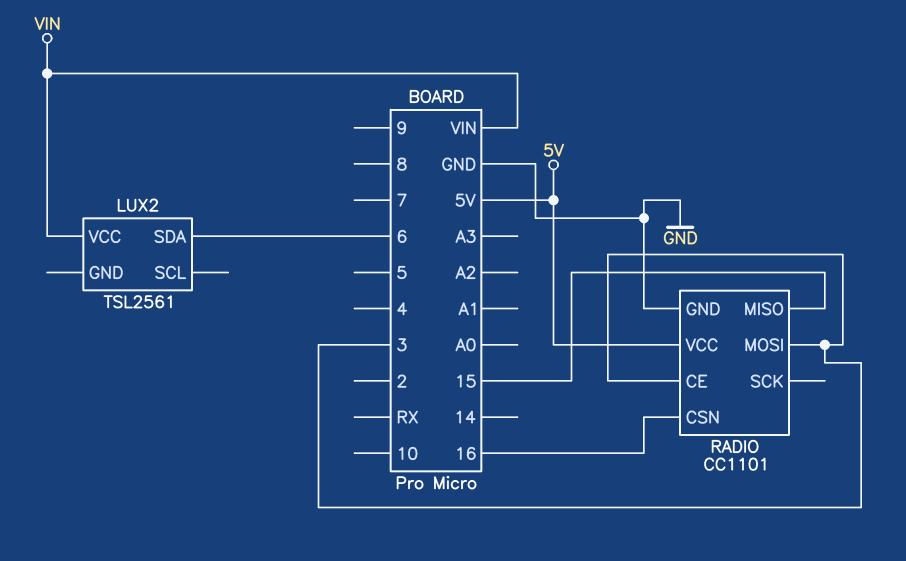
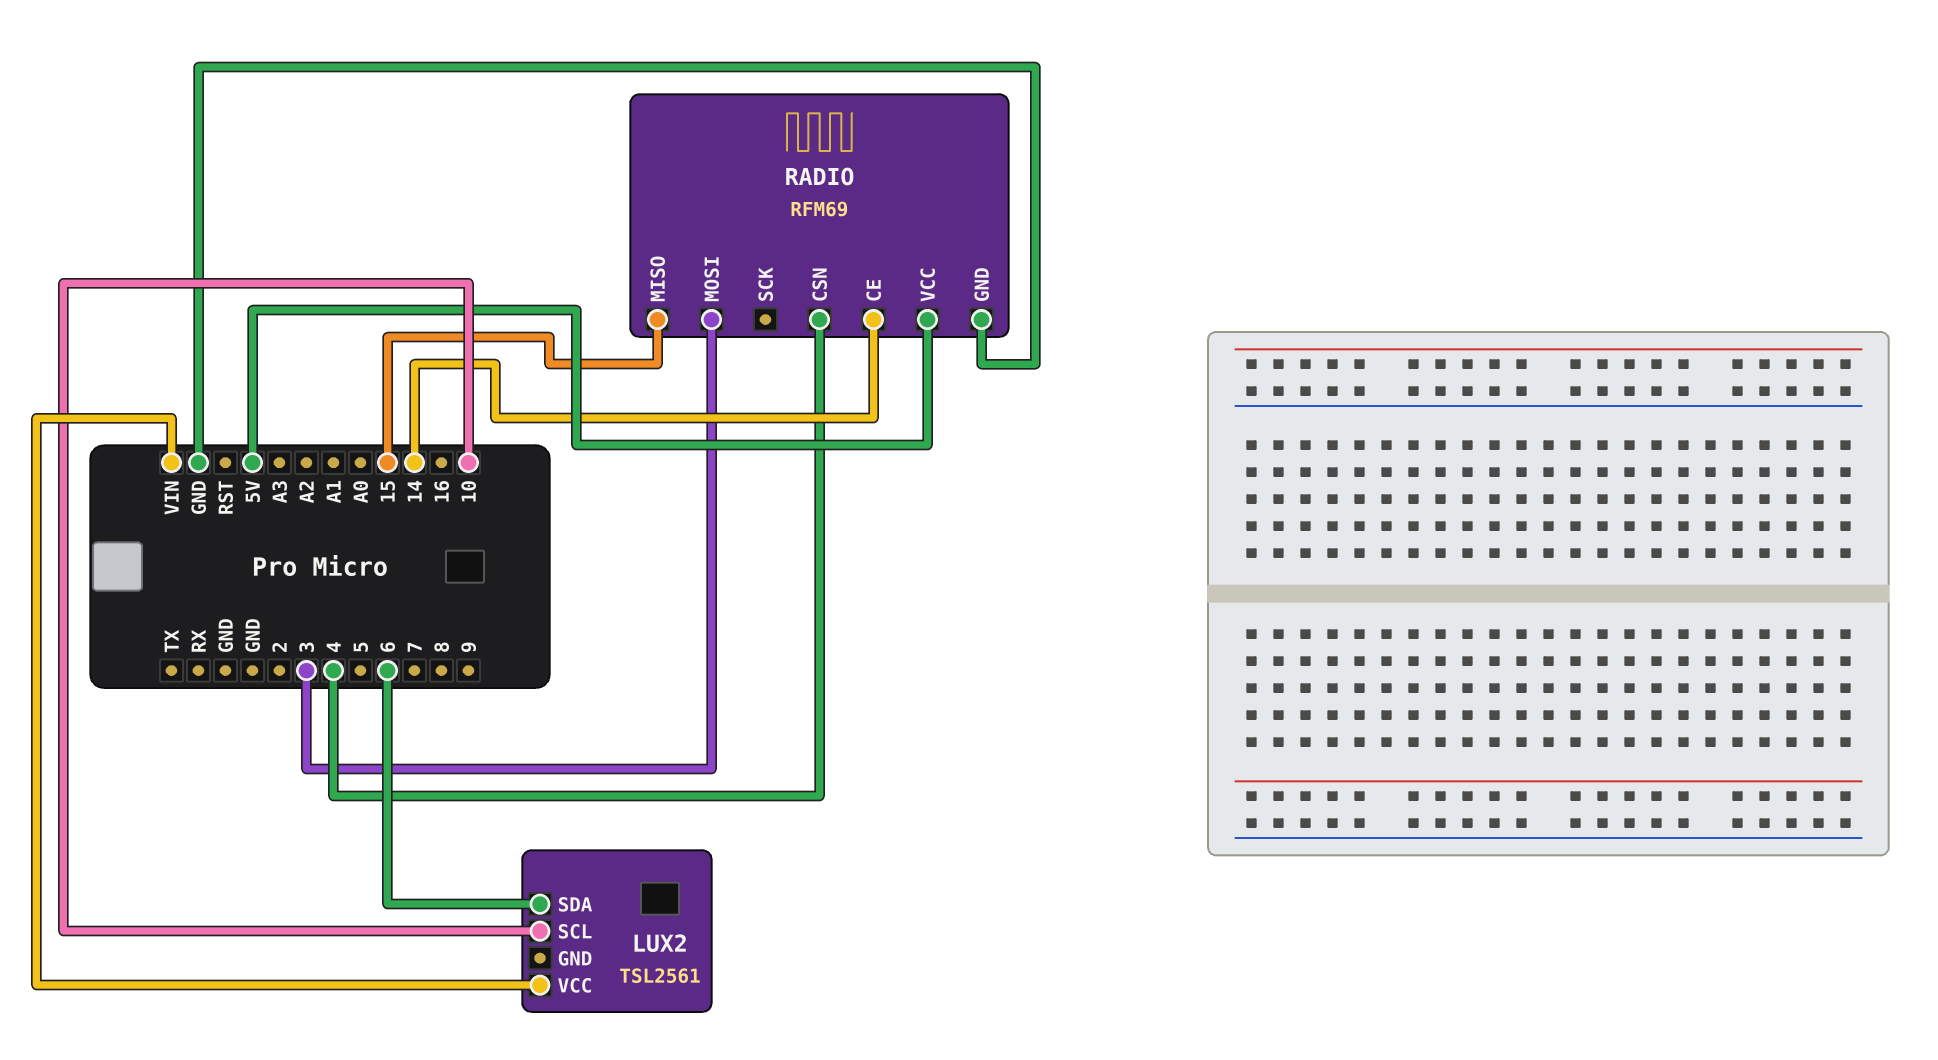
LUX2 pin SCL: none -> 10
RADIO: CC1101 -> RFM69
RADIO pin CE: 3 -> 14
RADIO pin CSN: 16 -> 4

